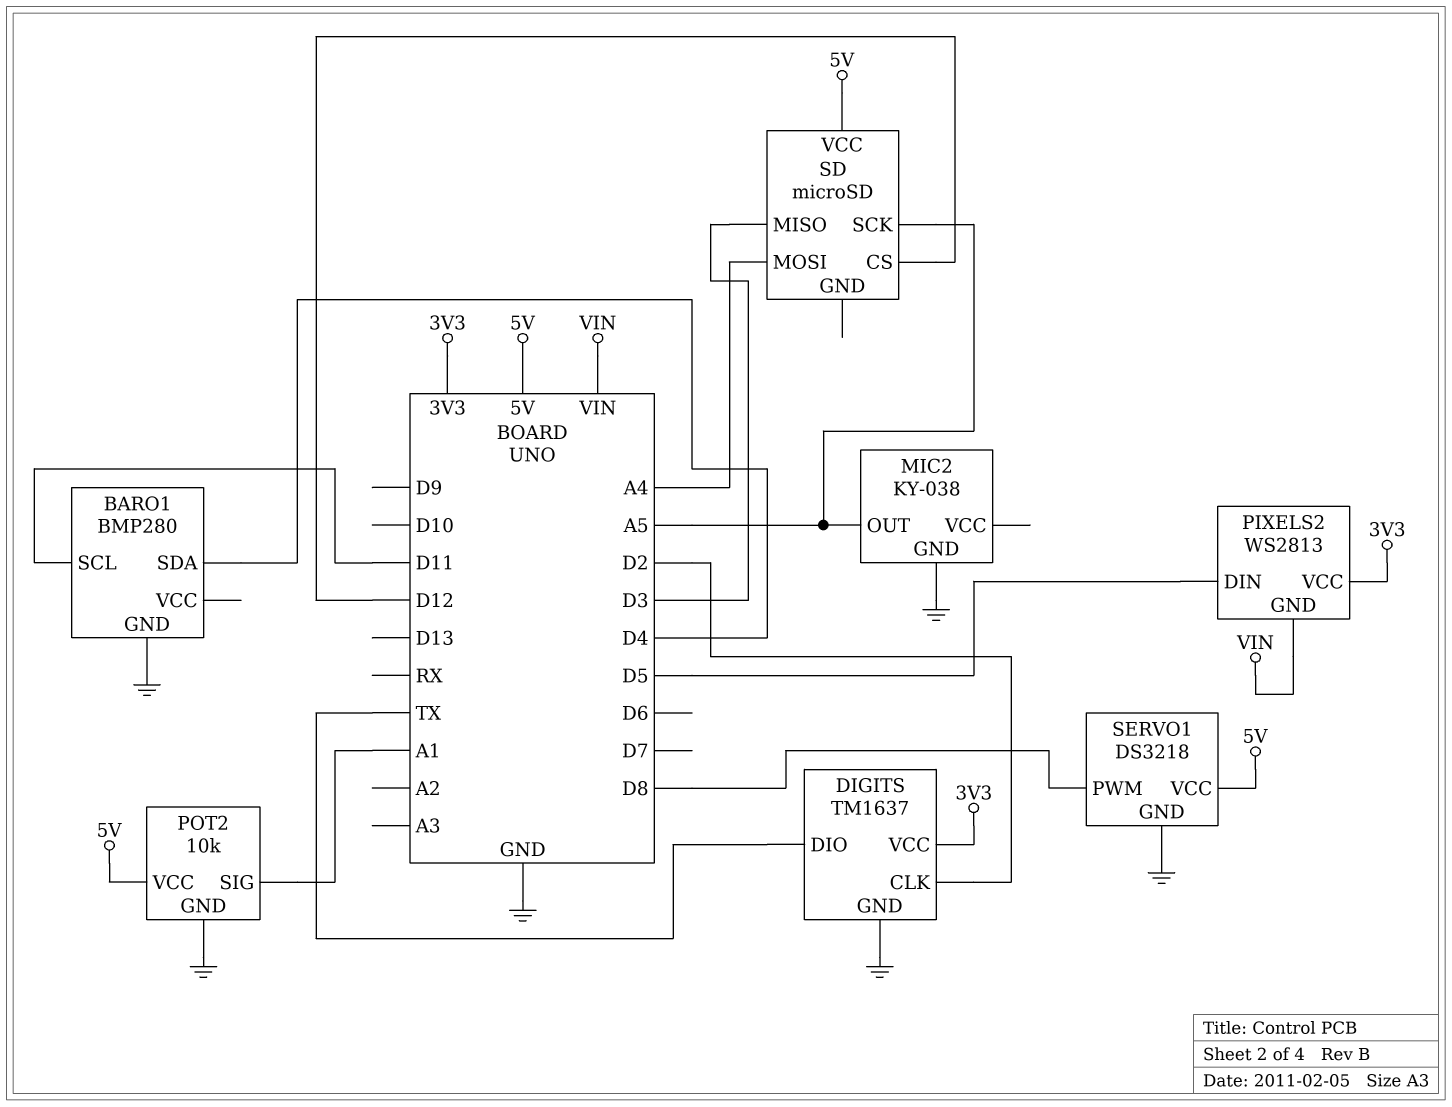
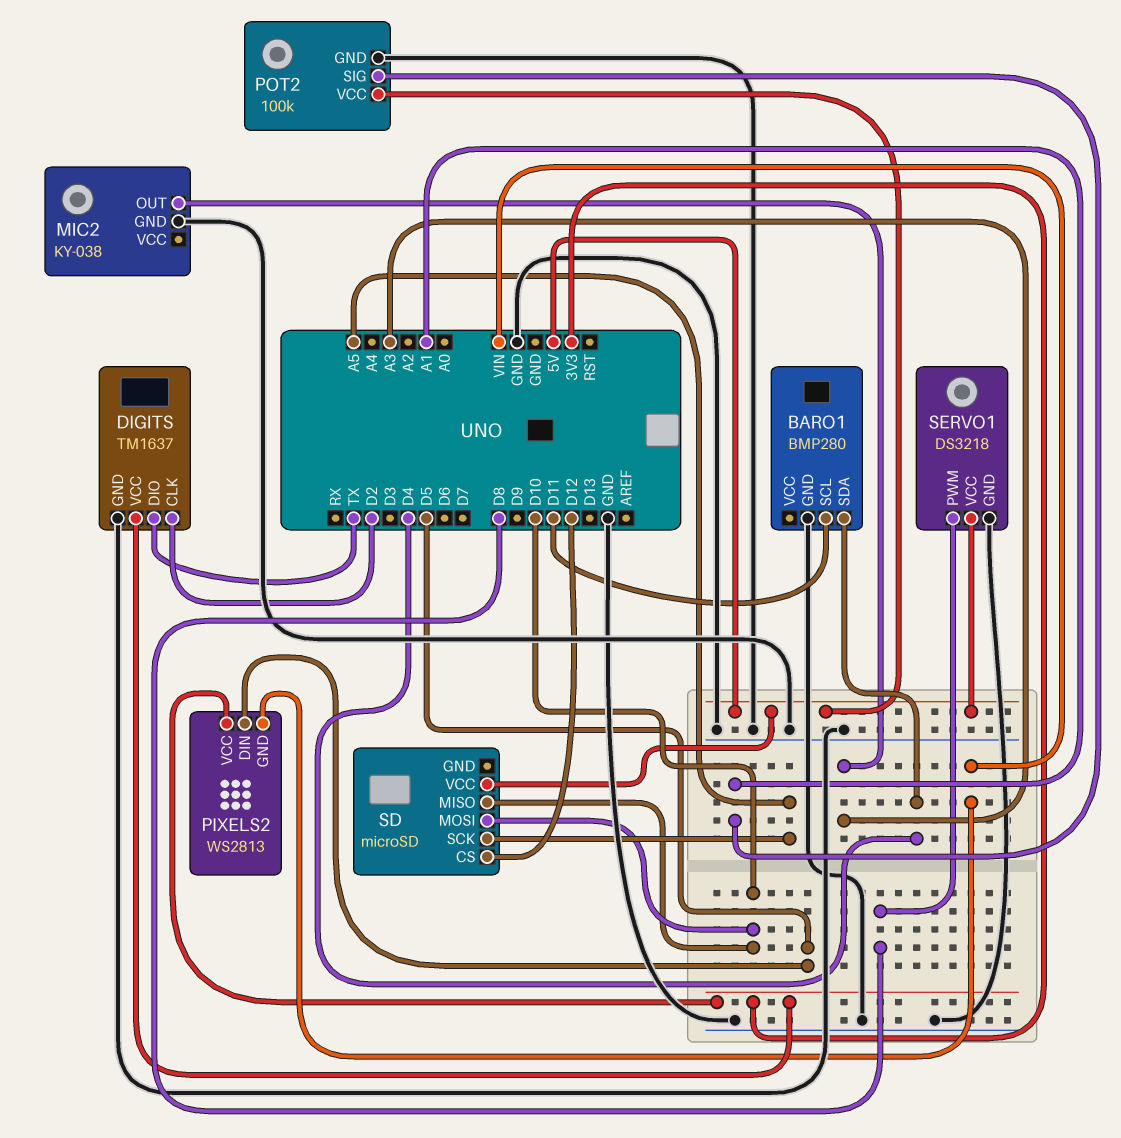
MIC2 pin OUT: A5 -> A3
POT2: 10k -> 100k
SD pin MISO: D3 -> D10
SD pin MOSI: A4 -> D10

